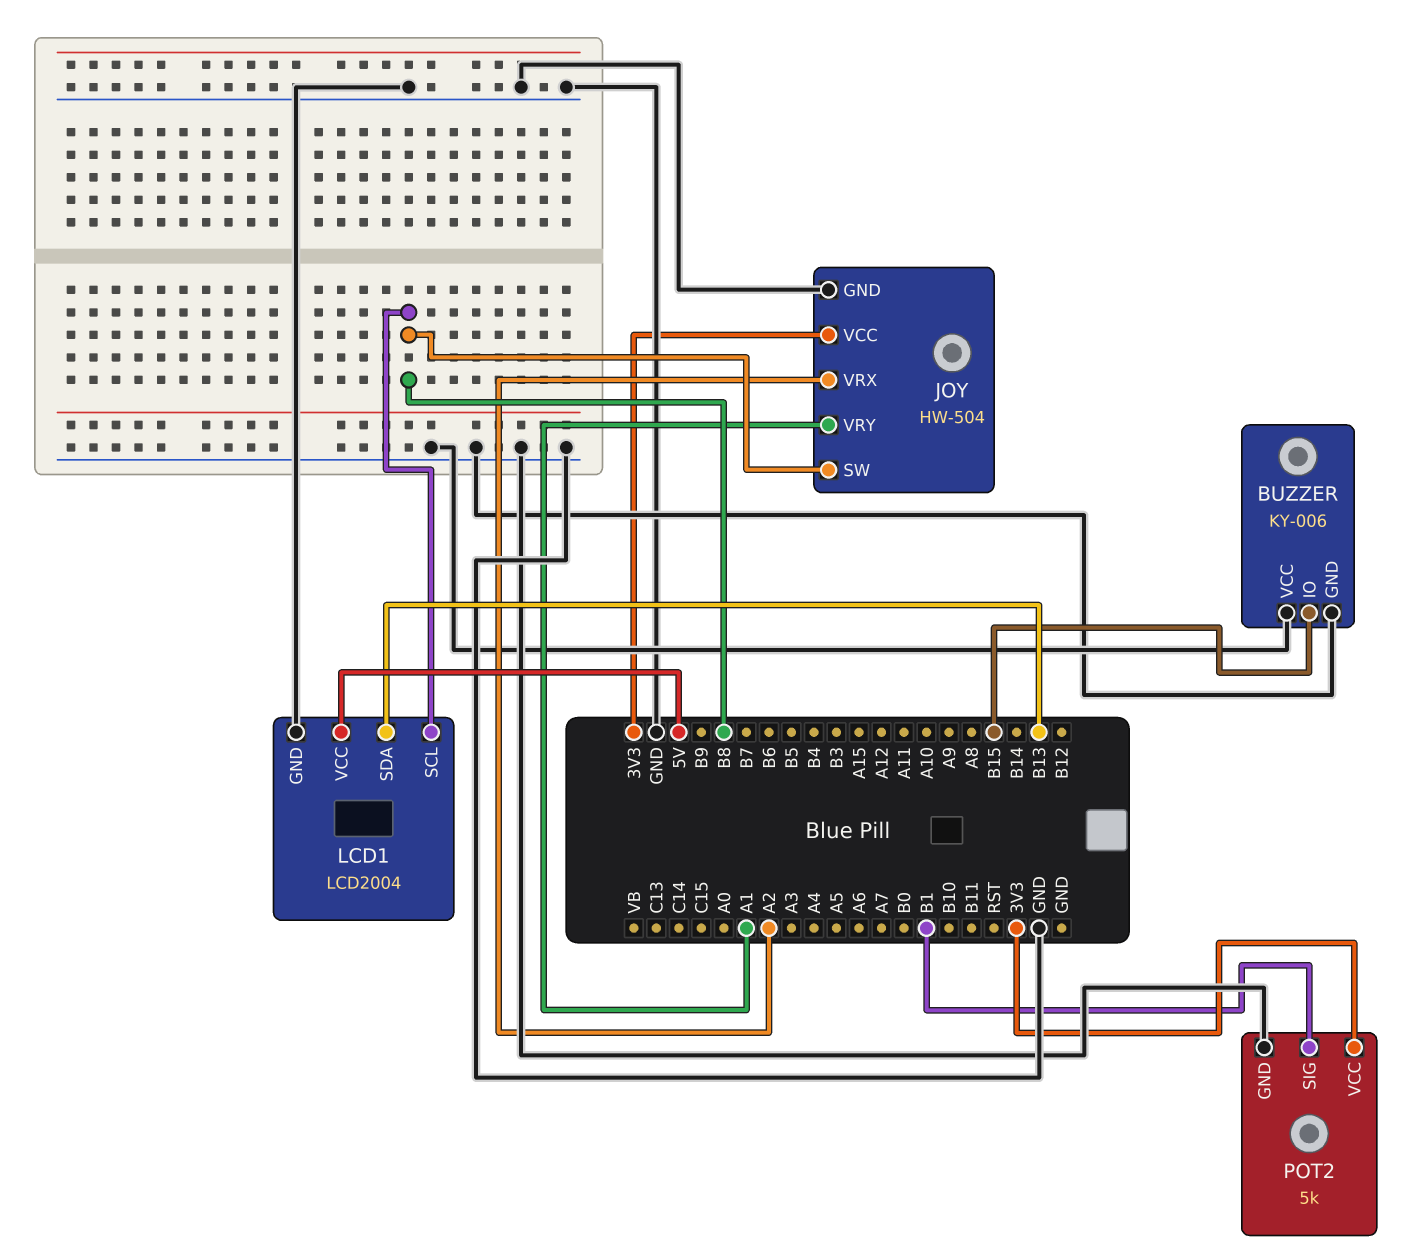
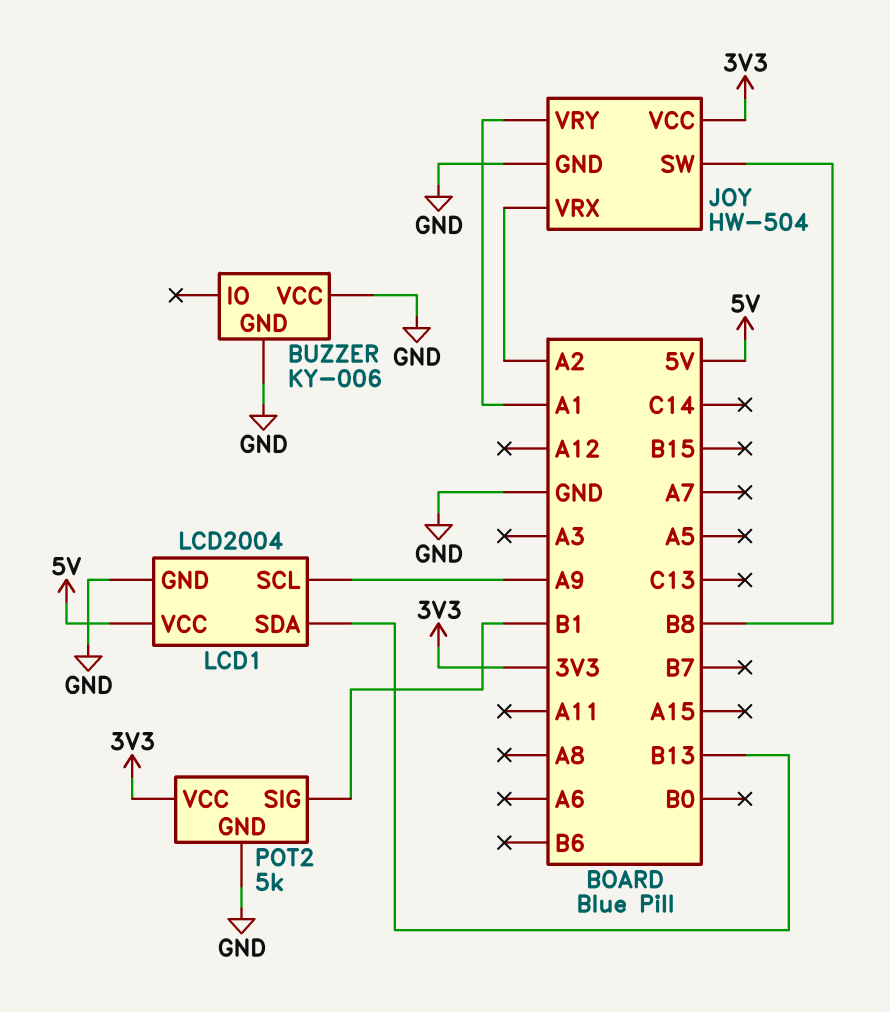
BUZZER pin IO: B15 -> none
LCD1 pin SCL: B8 -> A9

